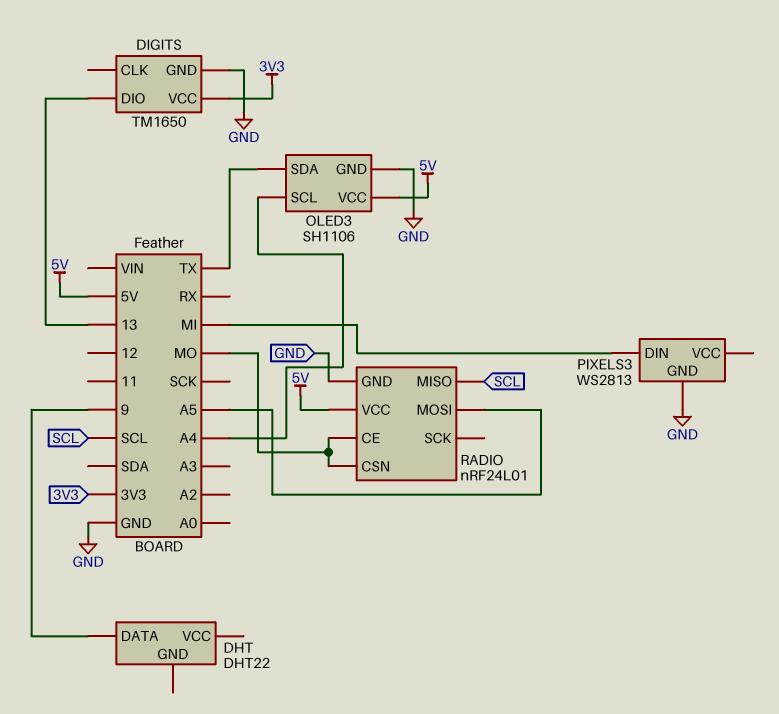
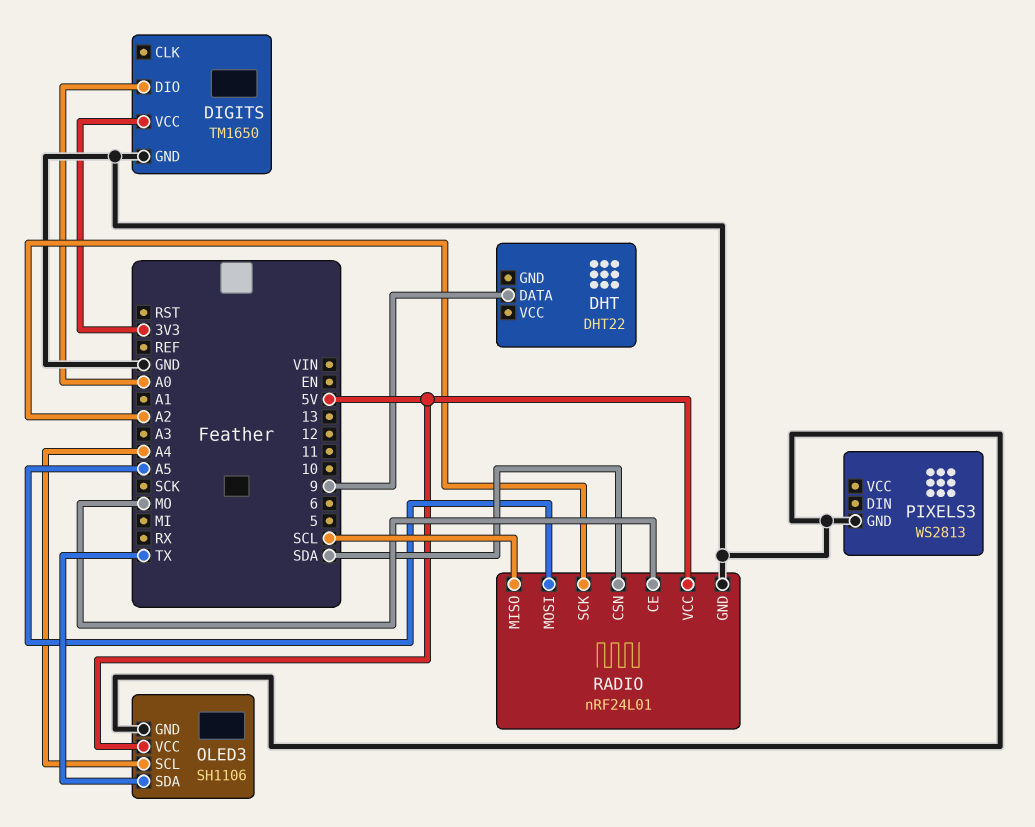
DIGITS pin DIO: 13 -> A0
PIXELS3 pin DIN: MI -> none
RADIO pin CSN: MO -> SDA
RADIO pin SCK: none -> A2

